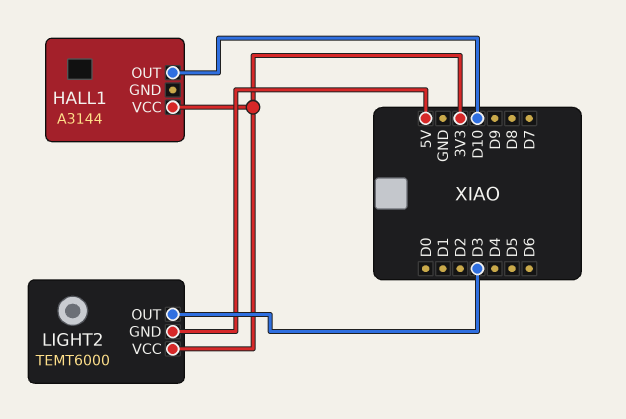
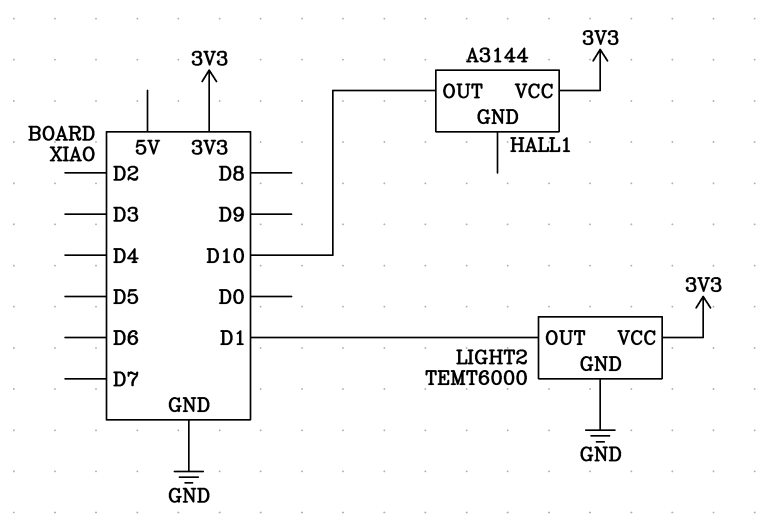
LIGHT2 pin GND: 5V -> GND
LIGHT2 pin OUT: D3 -> D1

